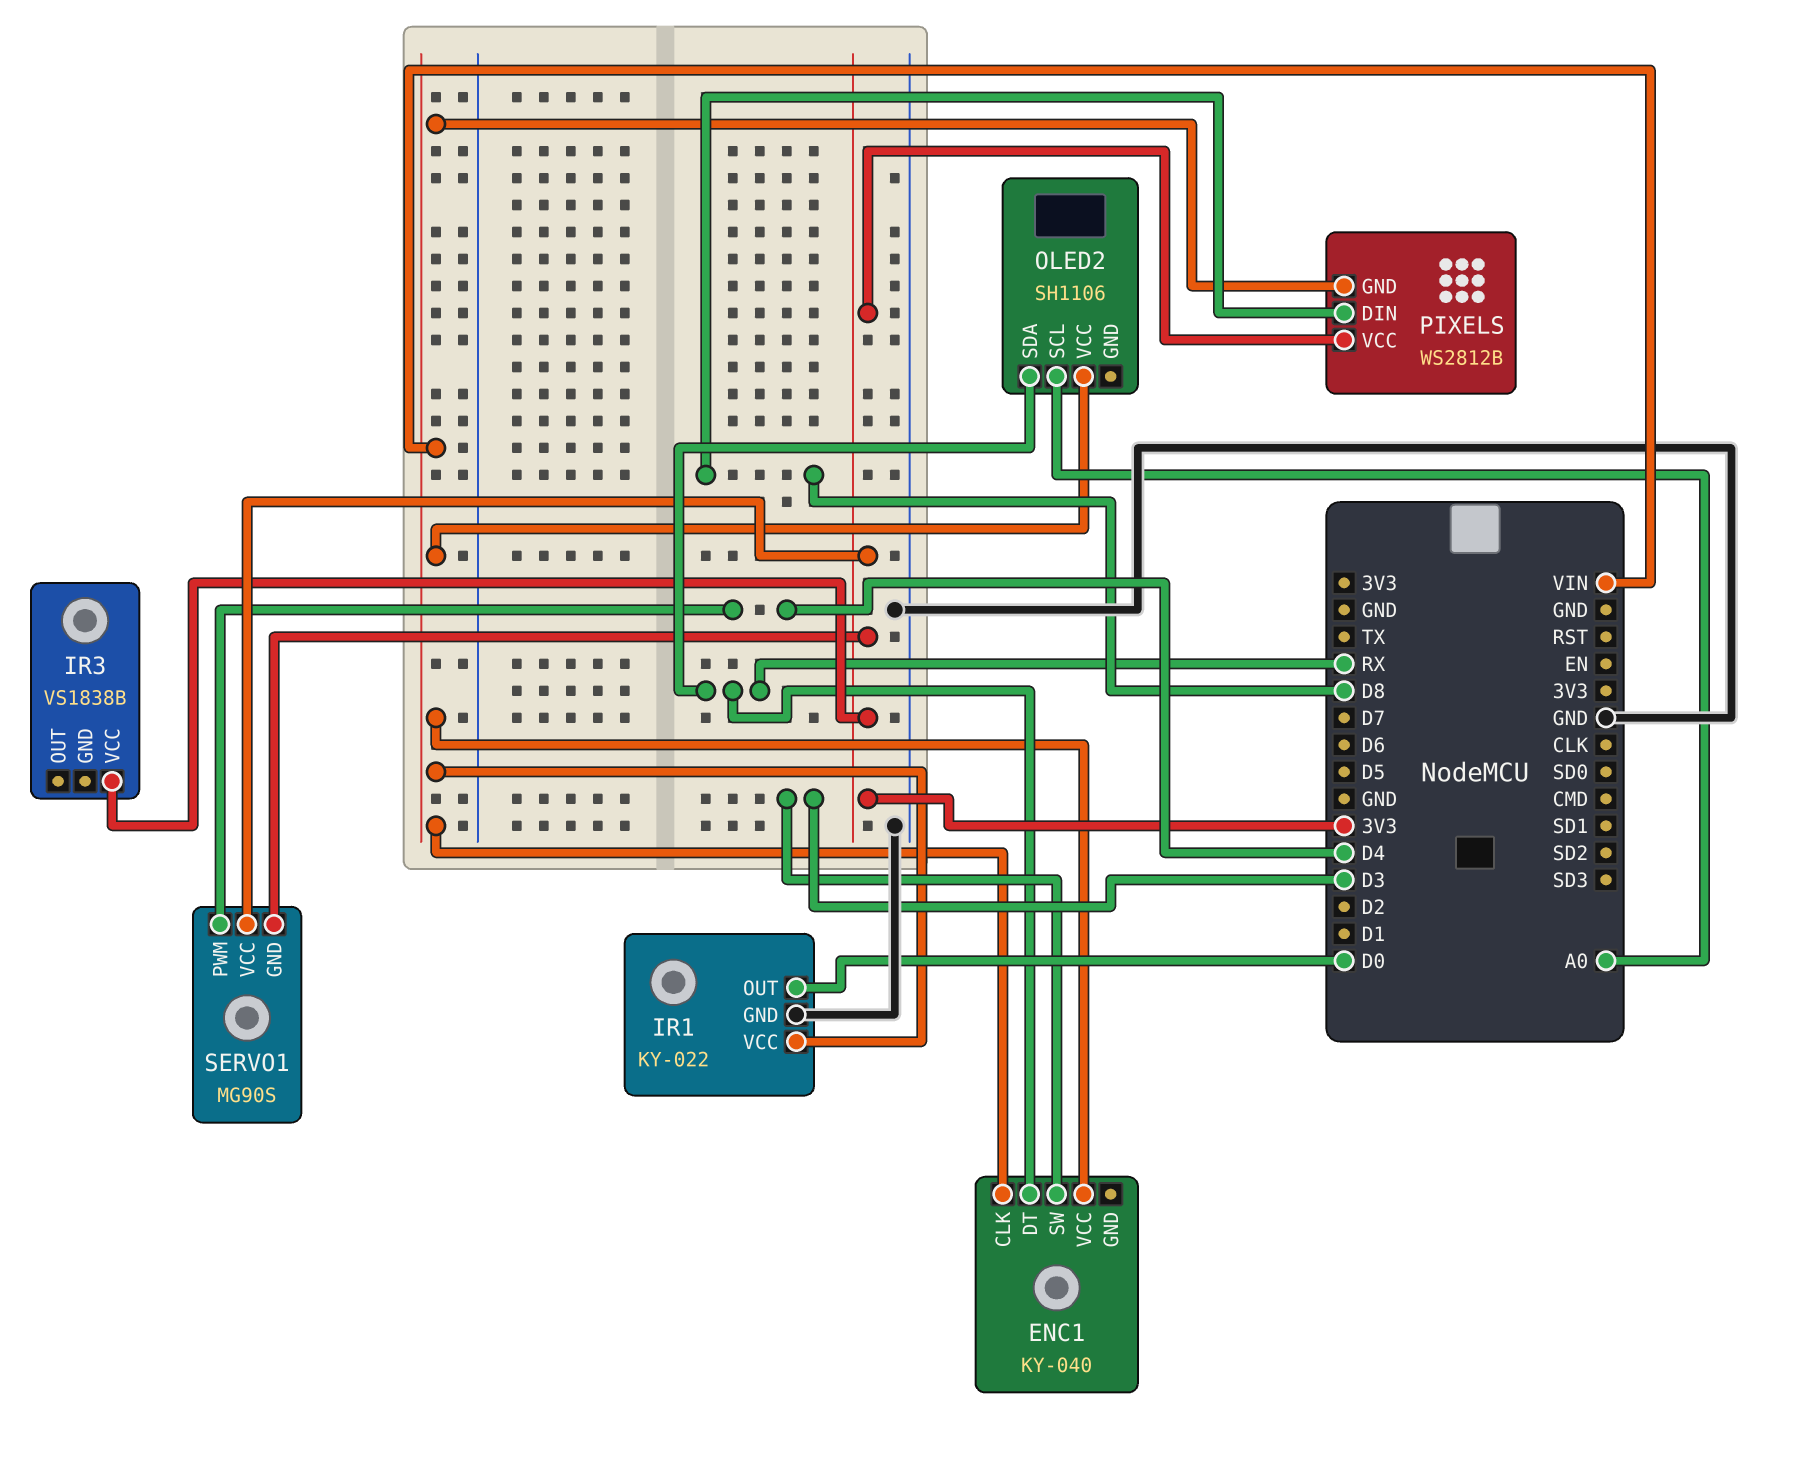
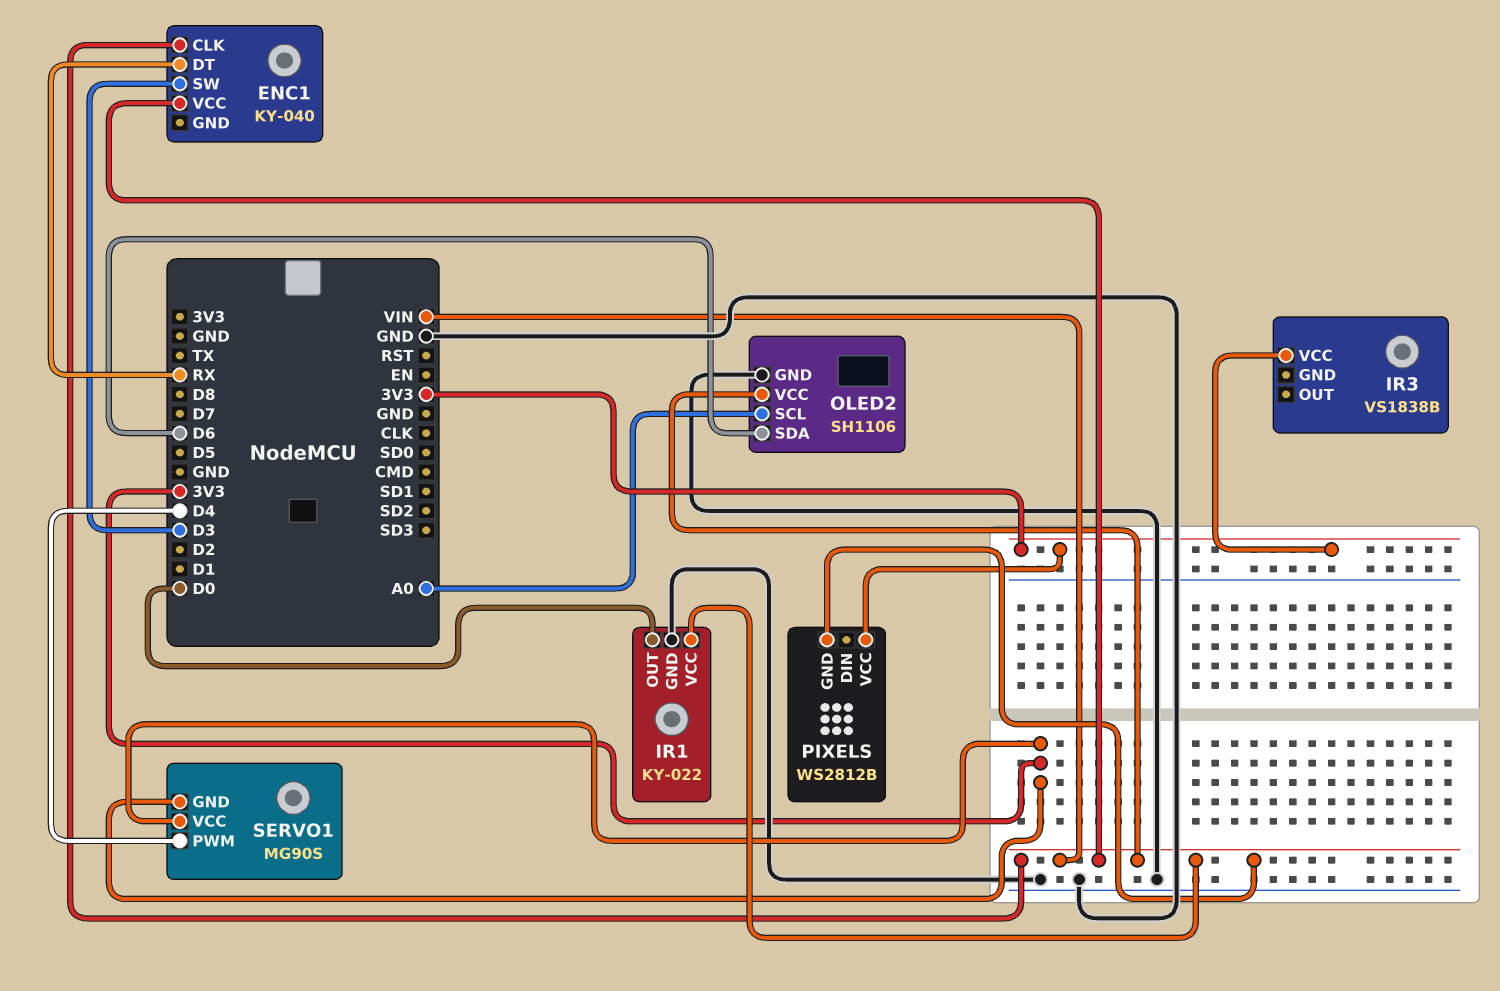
OLED2 pin GND: none -> GND
OLED2 pin SDA: RX -> D6
PIXELS pin DIN: D8 -> none

